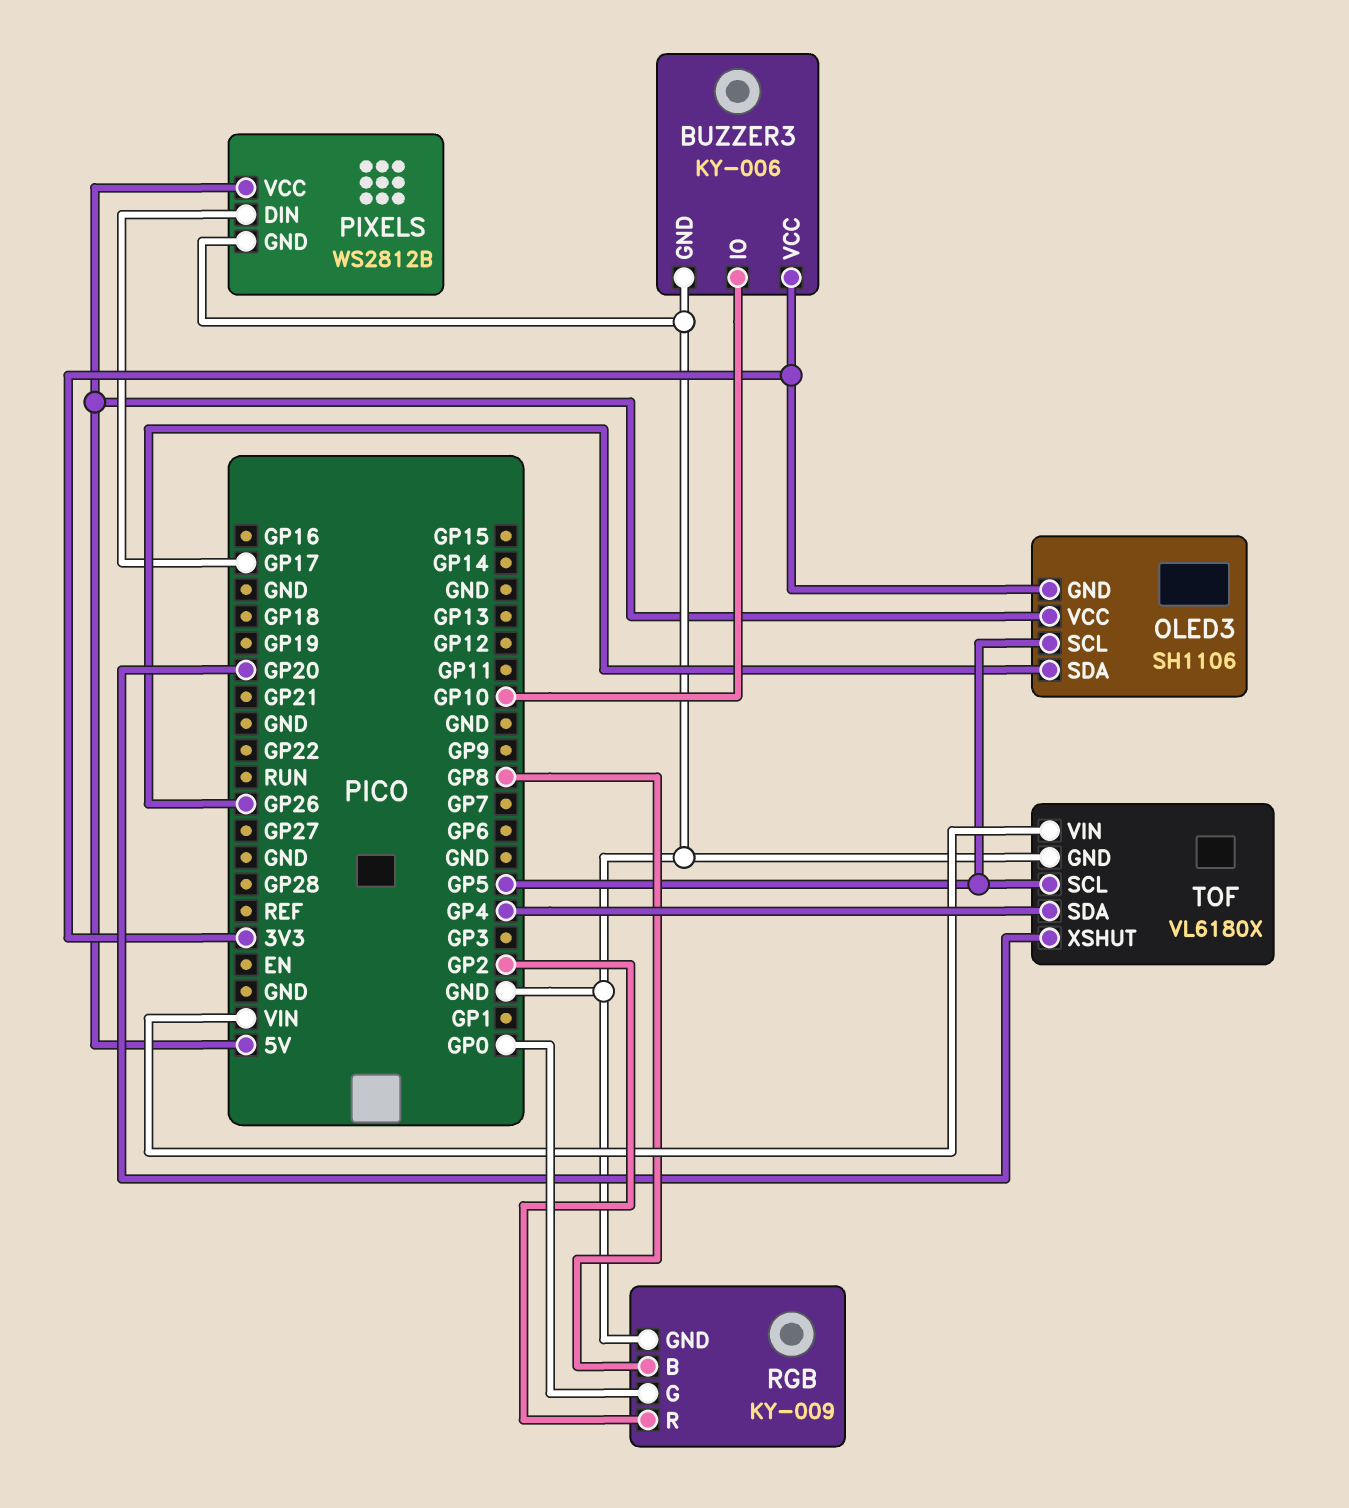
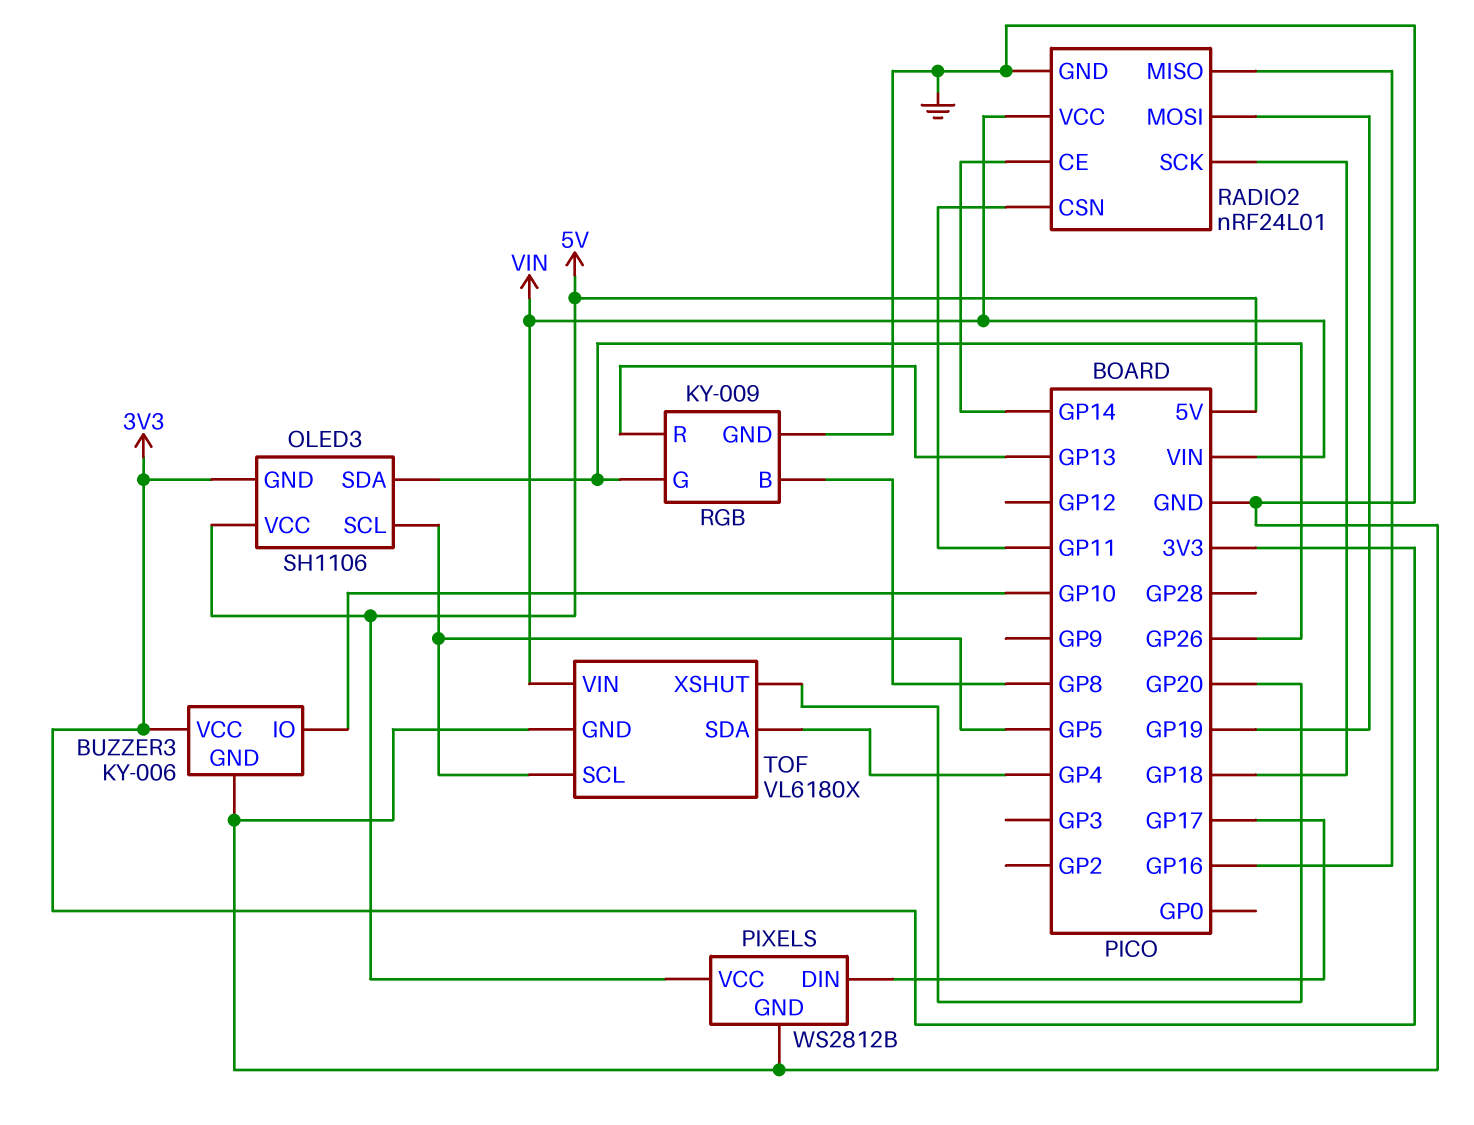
RADIO2: none -> nRF24L01
RADIO2 pin CE: none -> GP14
RADIO2 pin CSN: none -> GP11
RADIO2 pin GND: none -> GND
RADIO2 pin MISO: none -> GP16
RADIO2 pin MOSI: none -> GP19
RADIO2 pin SCK: none -> GP18
RADIO2 pin VCC: none -> VIN
RGB pin G: GP0 -> GP26
RGB pin R: GP2 -> GP13

